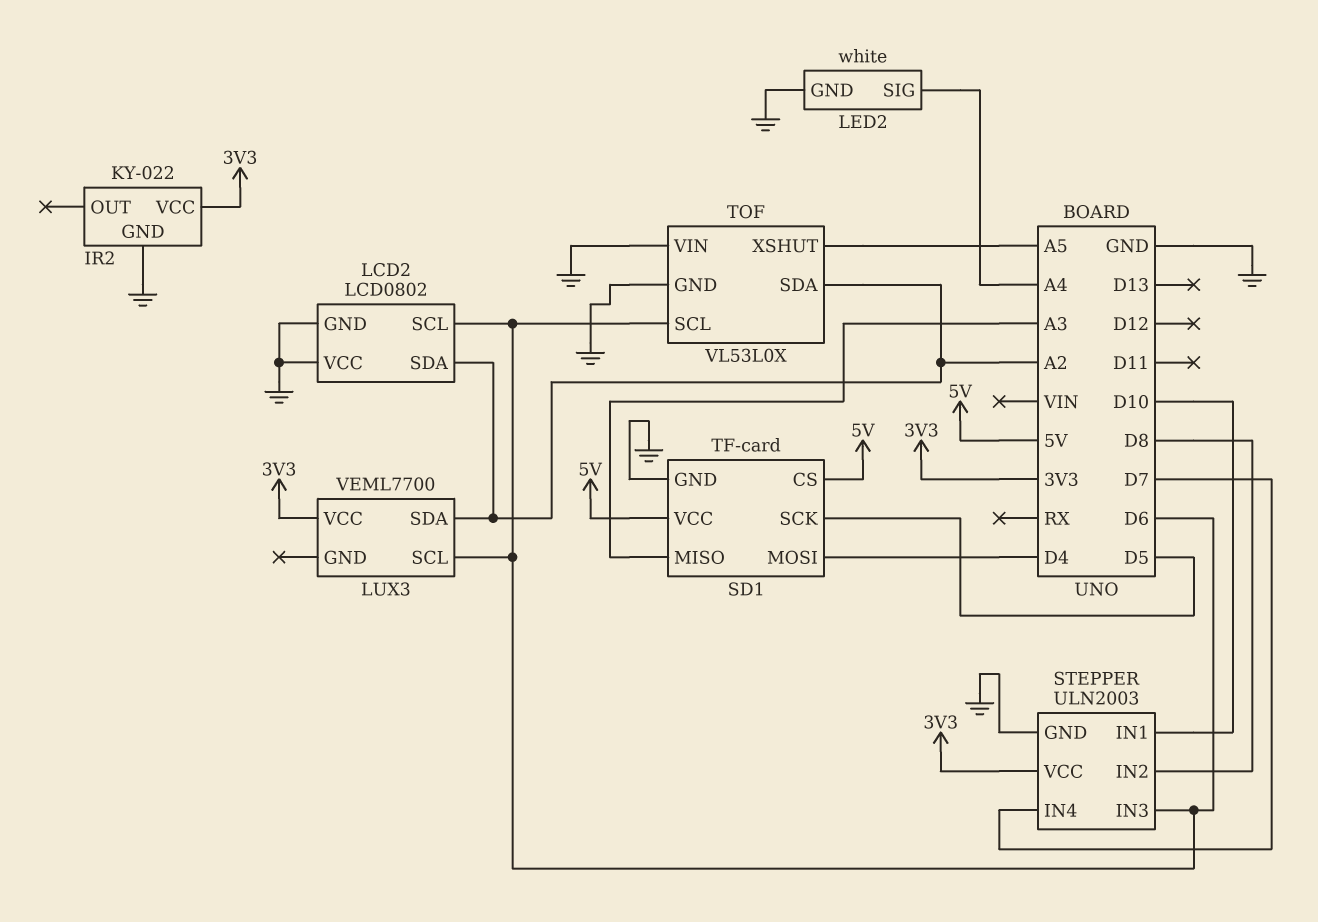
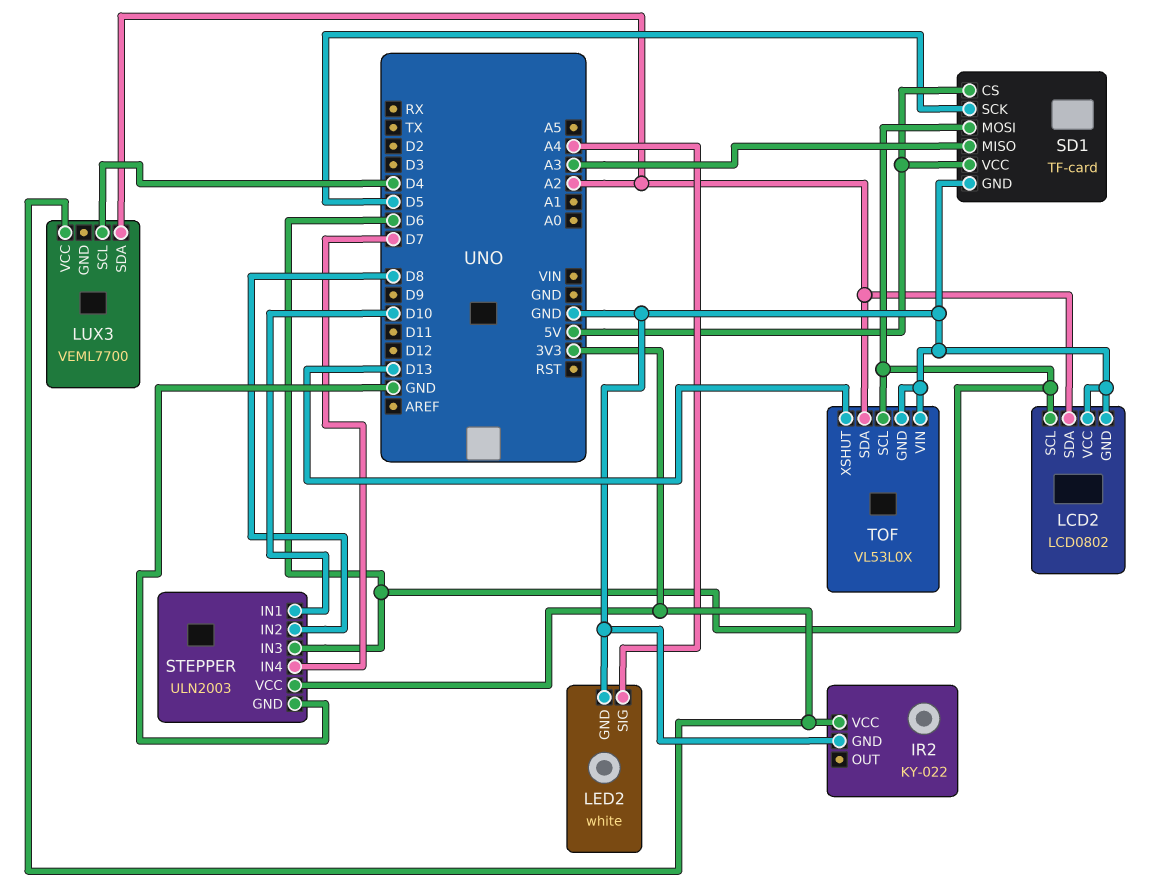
LUX3 pin SCL: D6 -> D4
SD1 pin MOSI: D4 -> D6
TOF pin XSHUT: A5 -> D13

